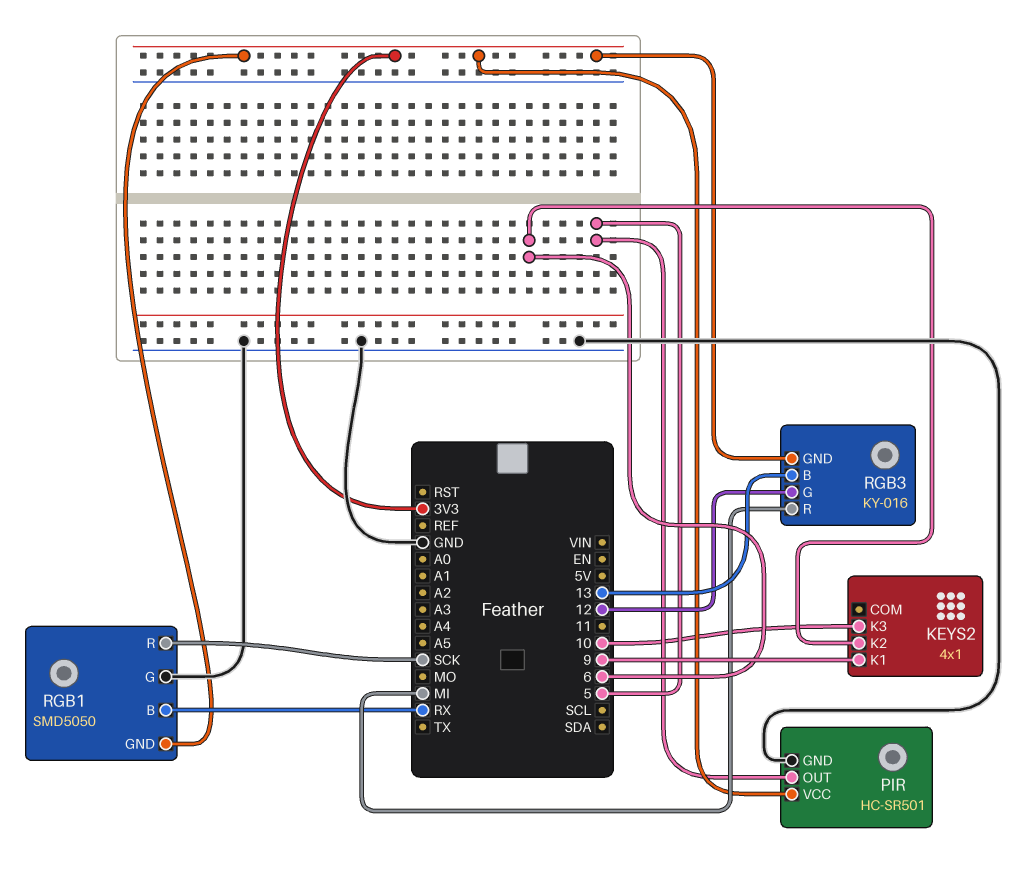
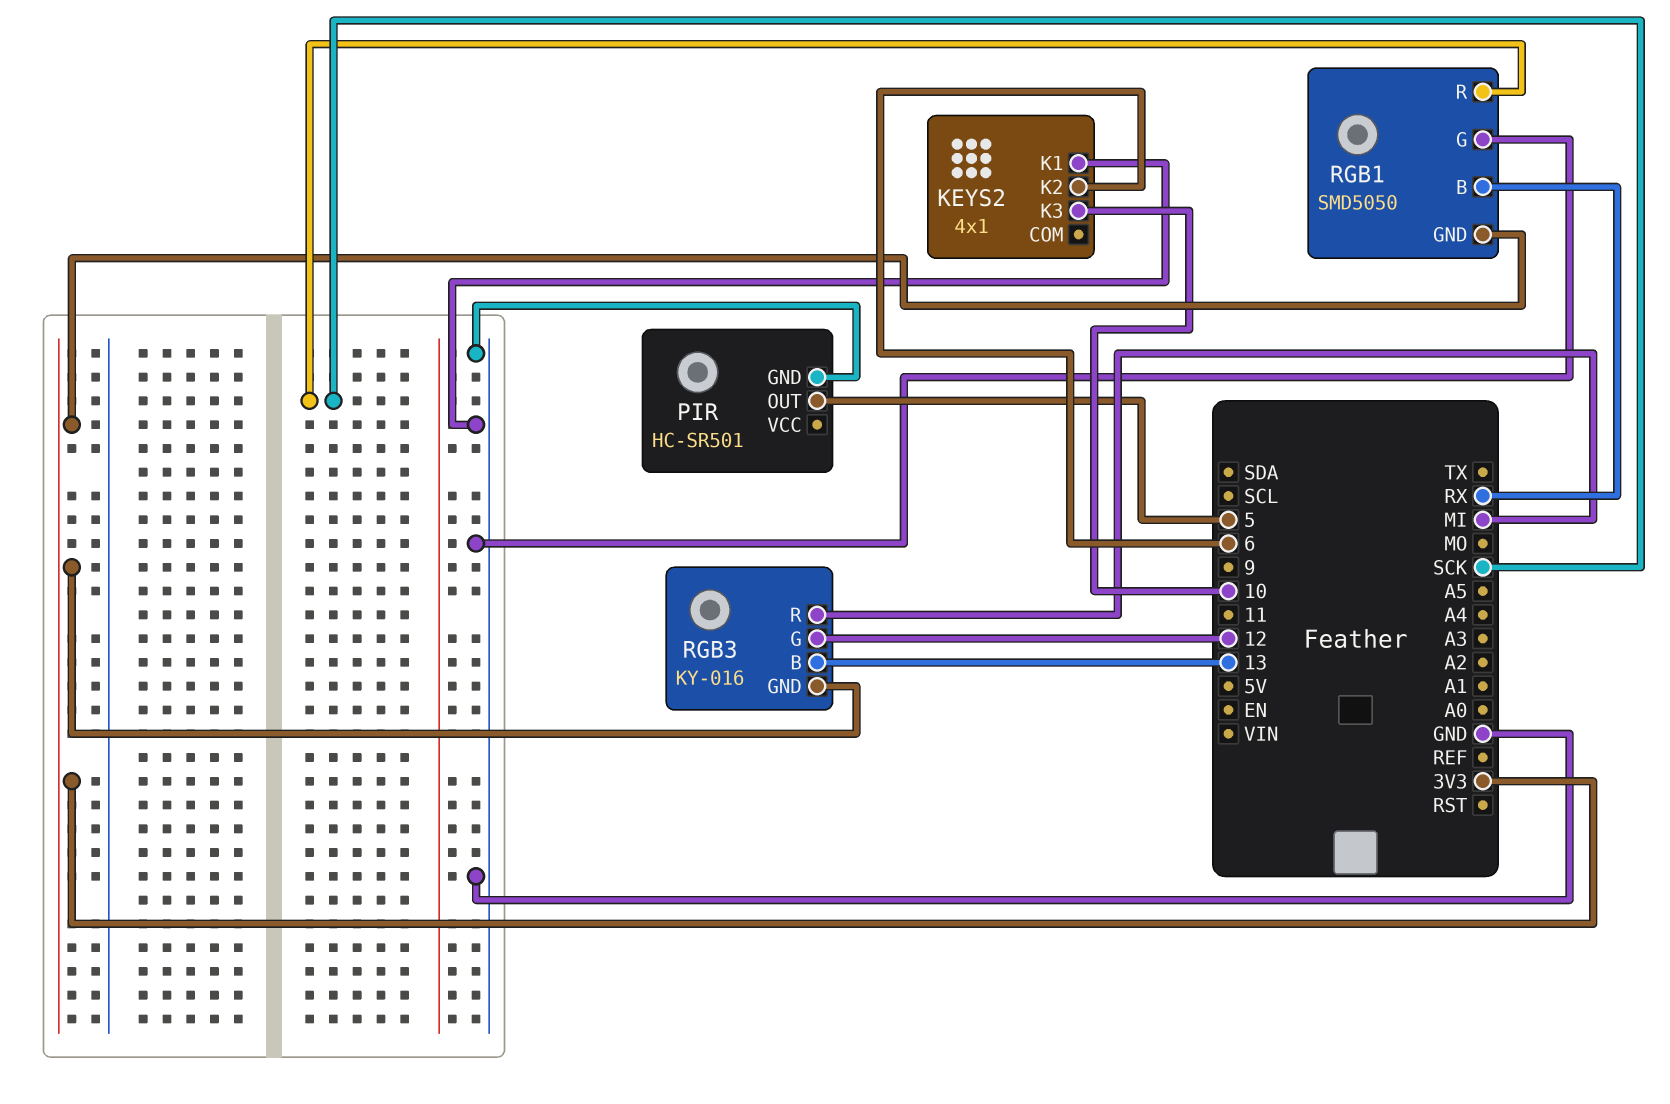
KEYS2 pin K1: 9 -> GND
PIR pin VCC: 3V3 -> none

